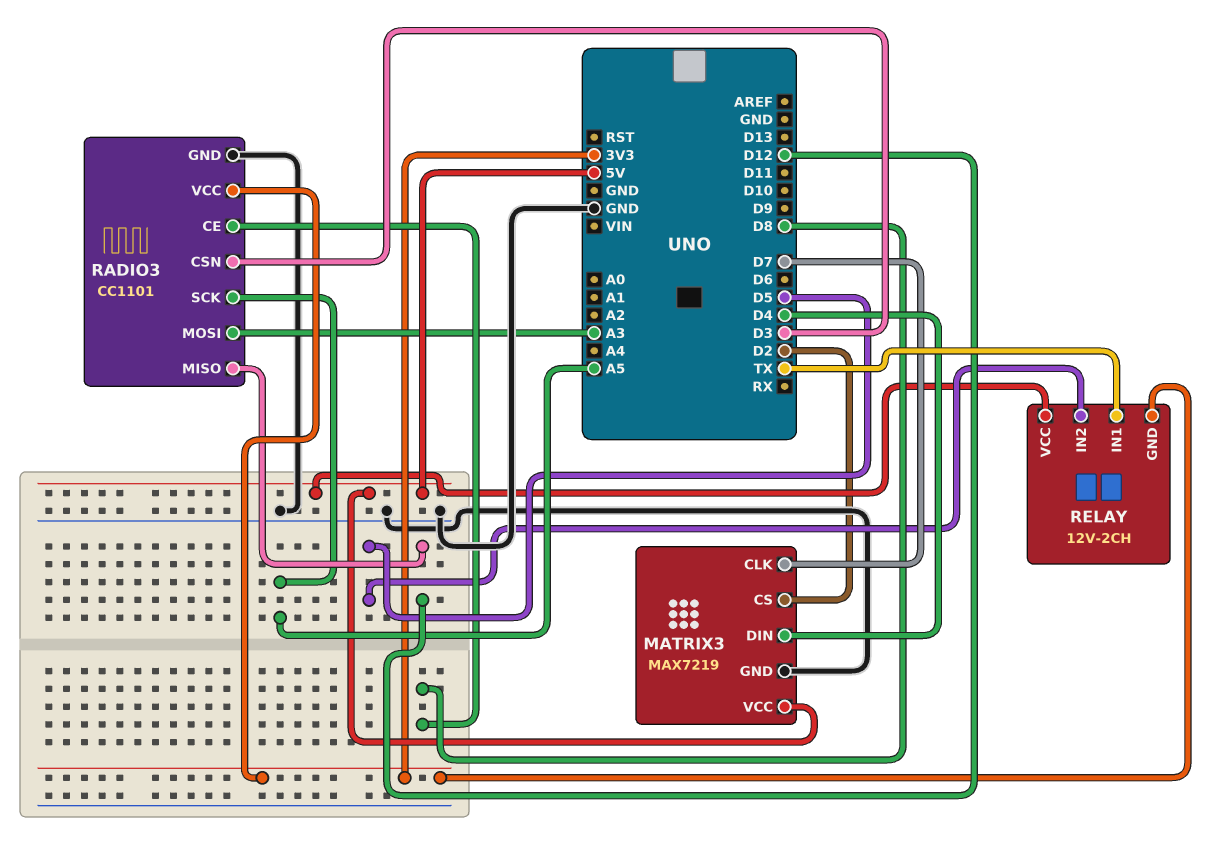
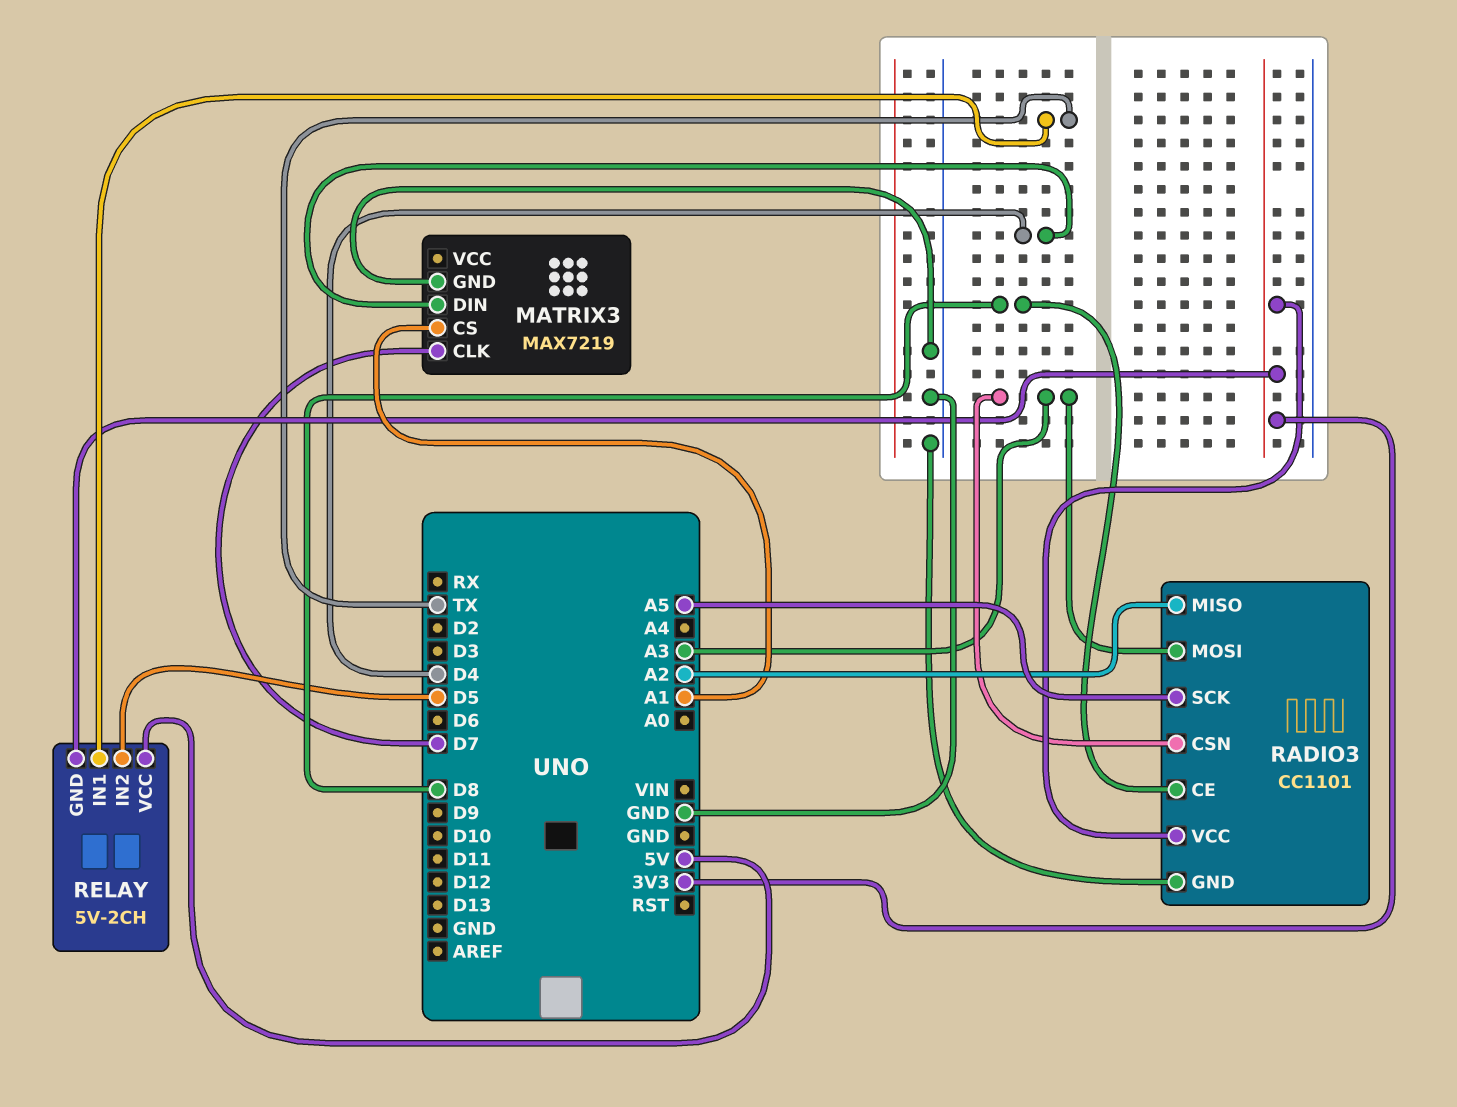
MATRIX3 pin CS: D2 -> A1
MATRIX3 pin VCC: 5V -> none
RADIO3 pin CSN: D3 -> A3
RADIO3 pin MISO: D12 -> A2
RELAY: 12V-2CH -> 5V-2CH

